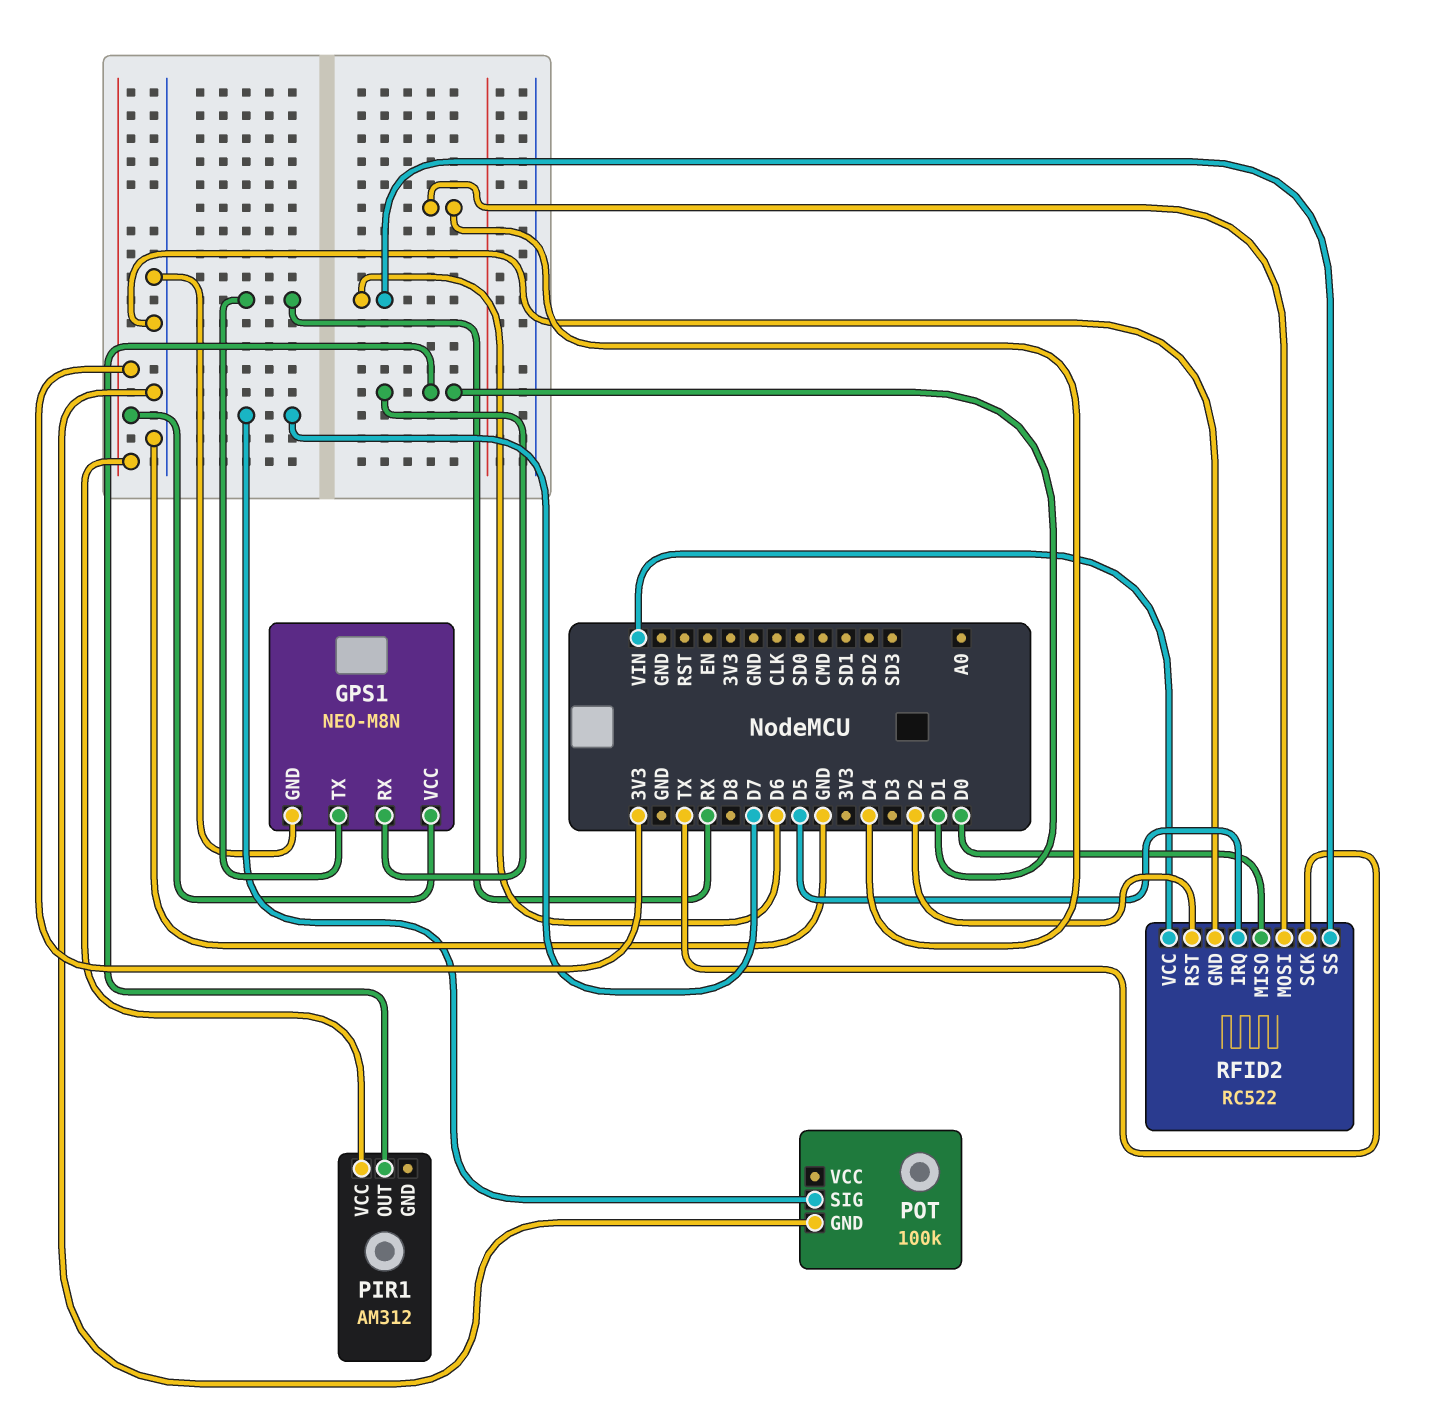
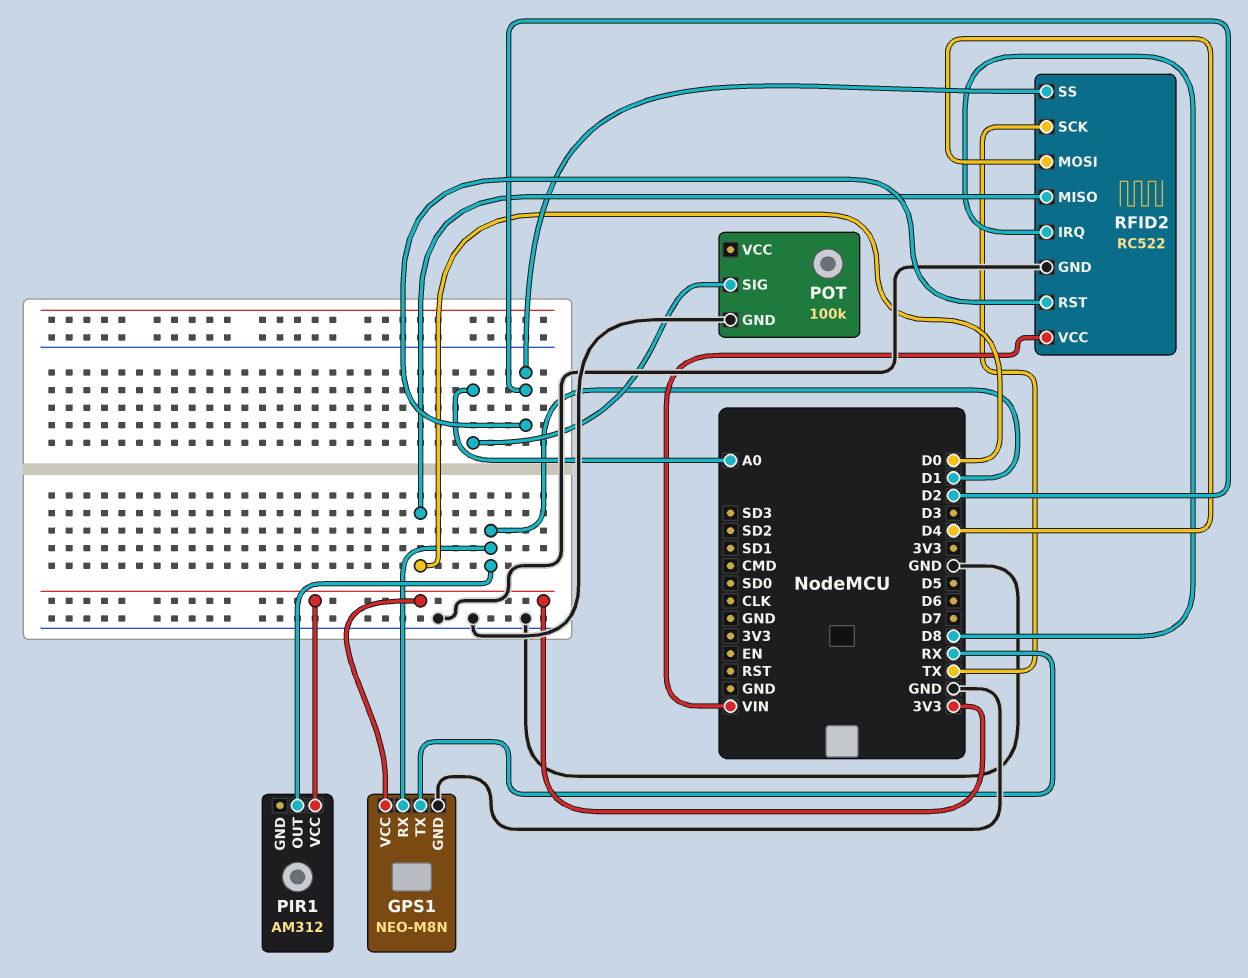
POT pin SIG: D7 -> A0
RFID2 pin IRQ: D5 -> D8
RFID2 pin SS: D6 -> D2

